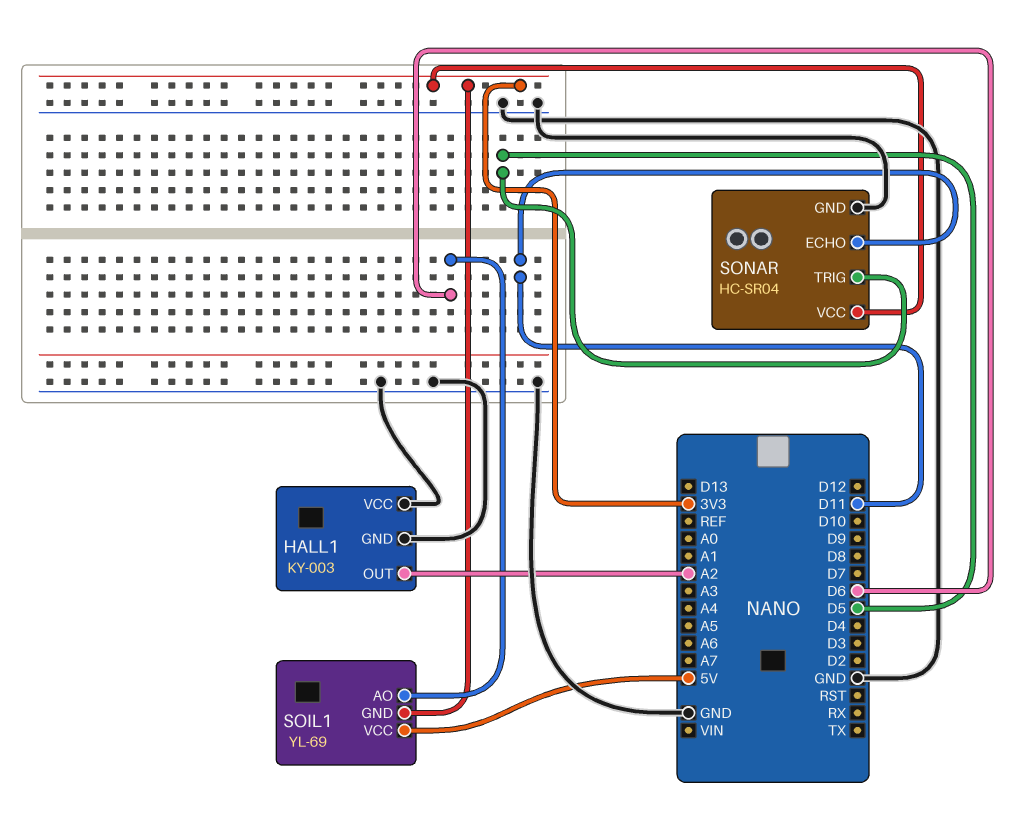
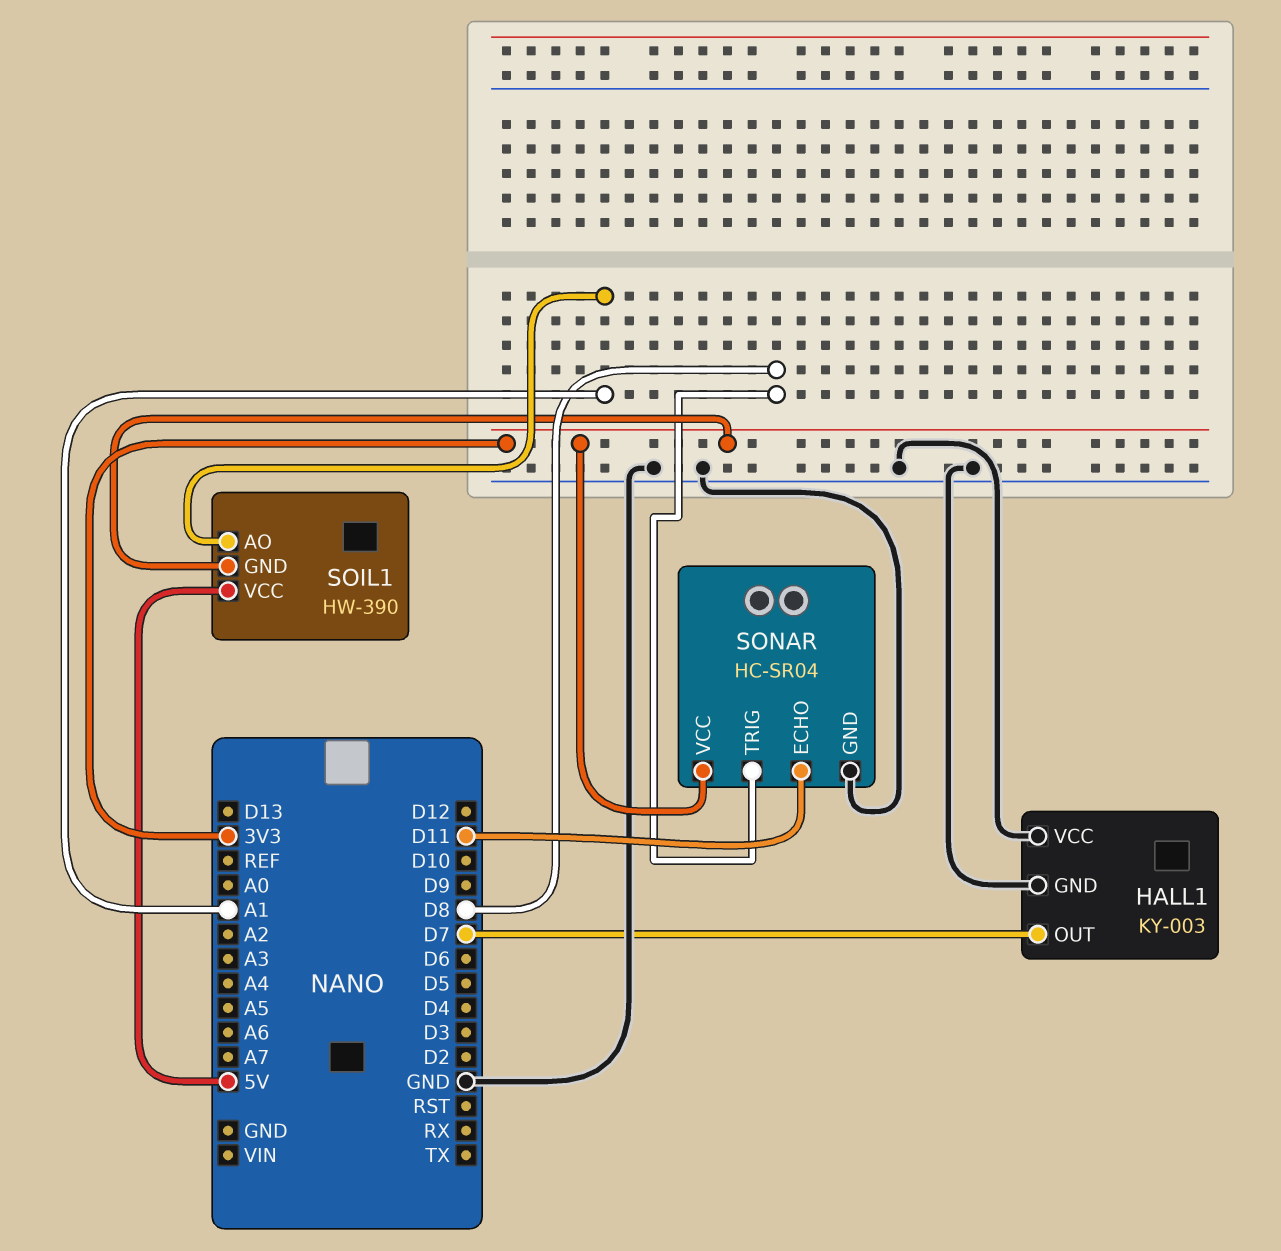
HALL1 pin OUT: A2 -> D7
SOIL1: YL-69 -> HW-390
SOIL1 pin AO: D6 -> A1
SONAR pin TRIG: D5 -> D8

